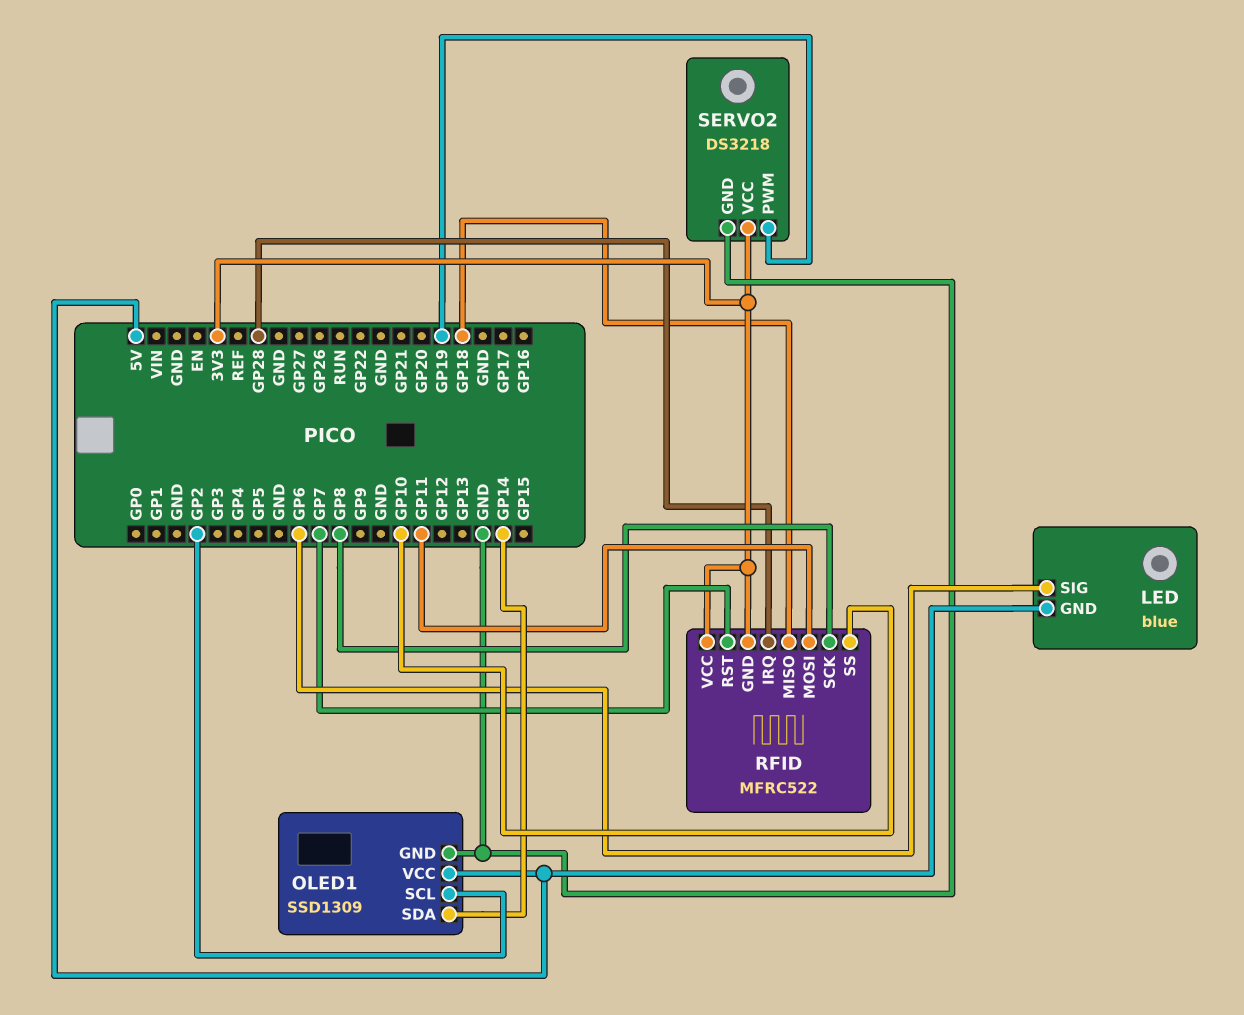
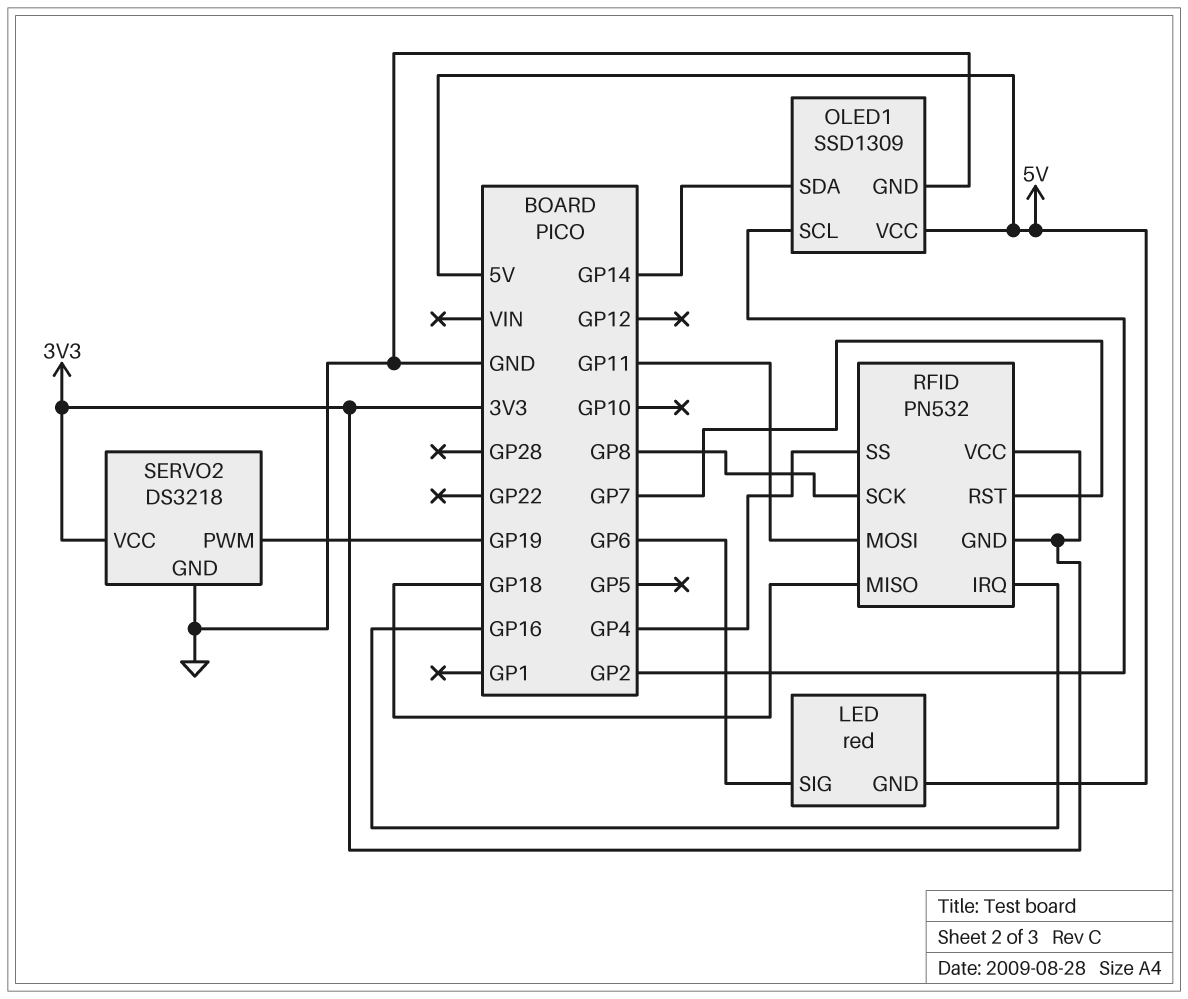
LED: blue -> red
RFID: MFRC522 -> PN532
RFID pin IRQ: GP28 -> GP16
RFID pin SS: GP10 -> GP4

